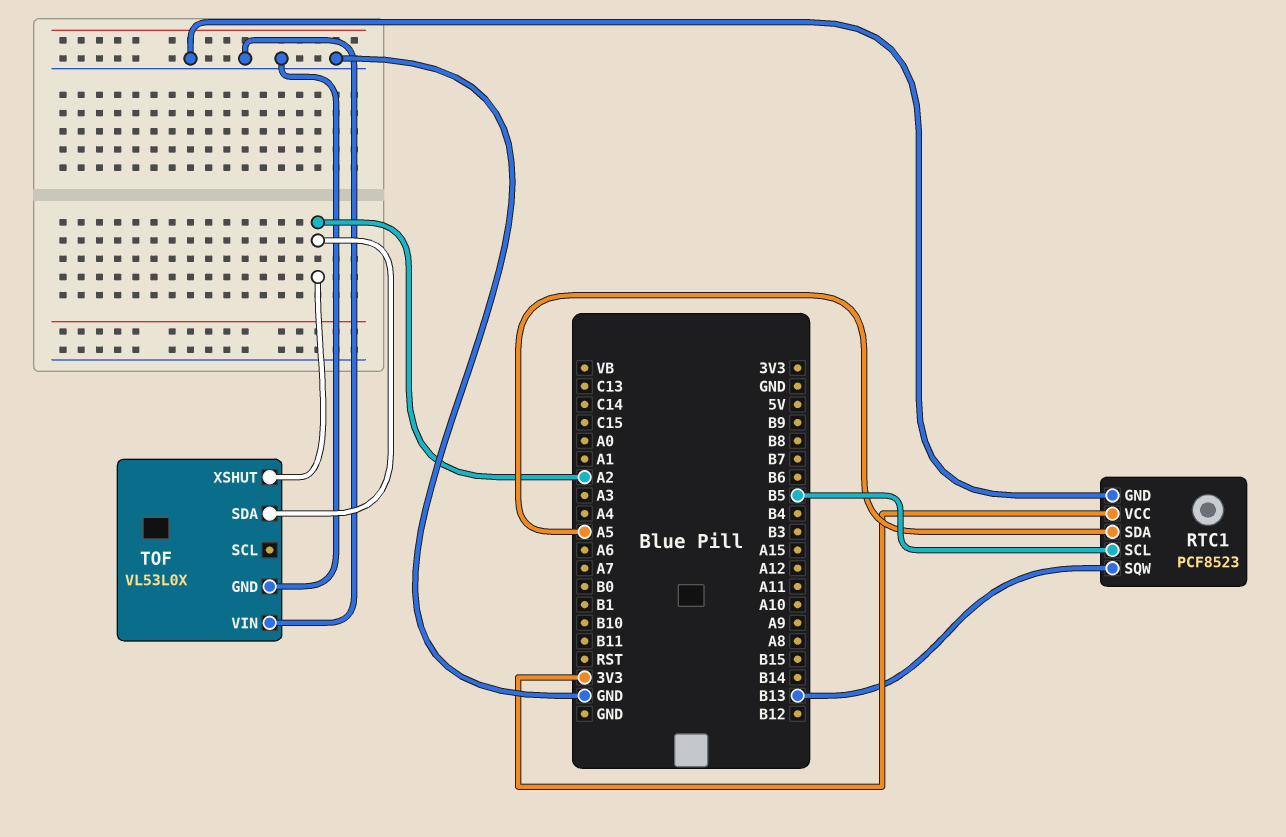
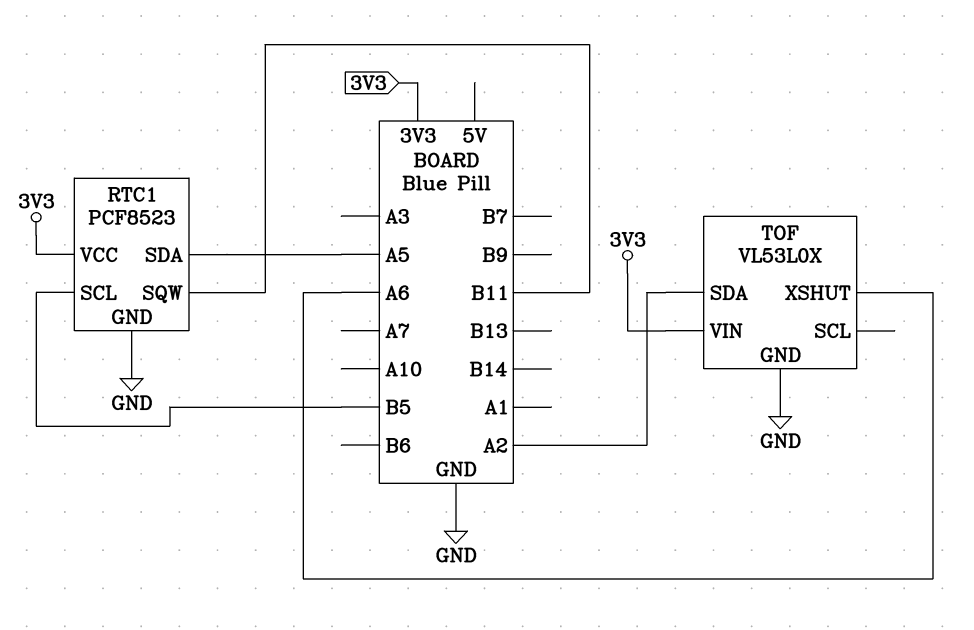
RTC1 pin SQW: B13 -> B11
TOF pin VIN: GND -> 3V3
TOF pin XSHUT: A2 -> A6

